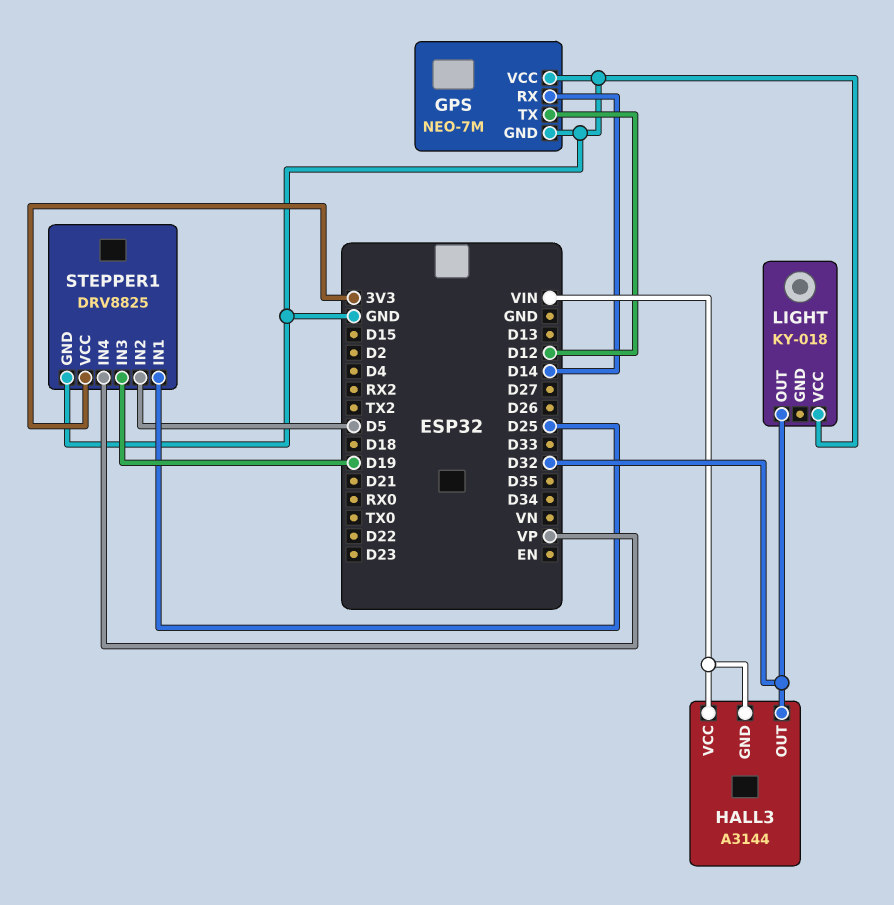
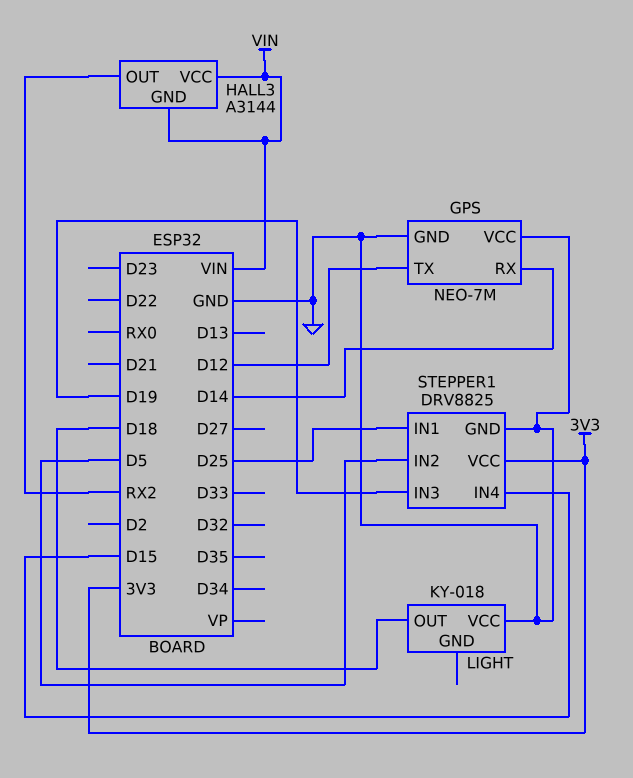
HALL3 pin OUT: D32 -> RX2
LIGHT pin OUT: D32 -> D18
STEPPER1 pin IN4: VP -> D15

